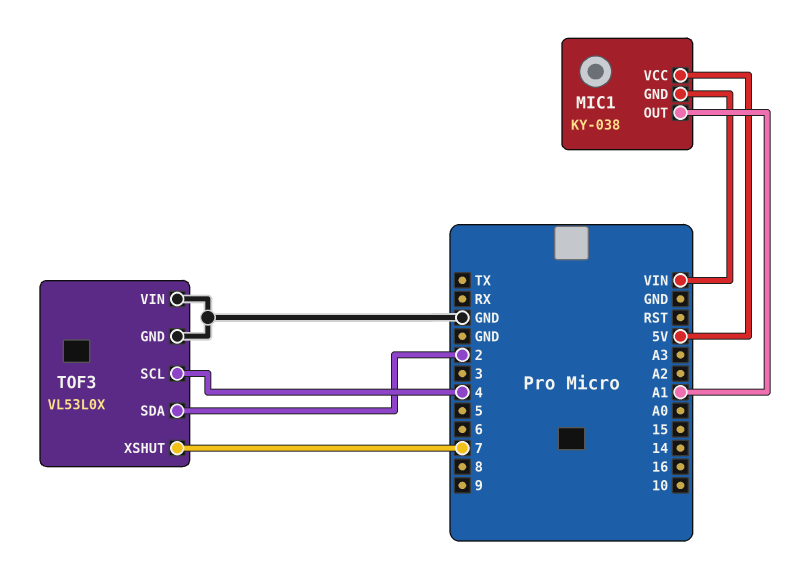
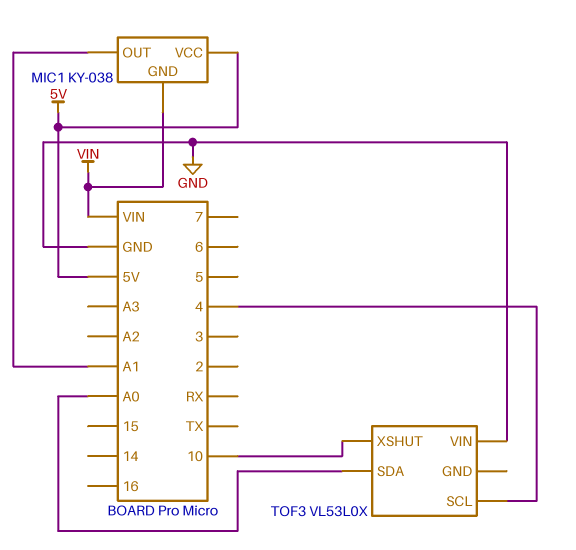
TOF3 pin GND: GND -> none
TOF3 pin SDA: 2 -> A0
TOF3 pin XSHUT: 7 -> 10

